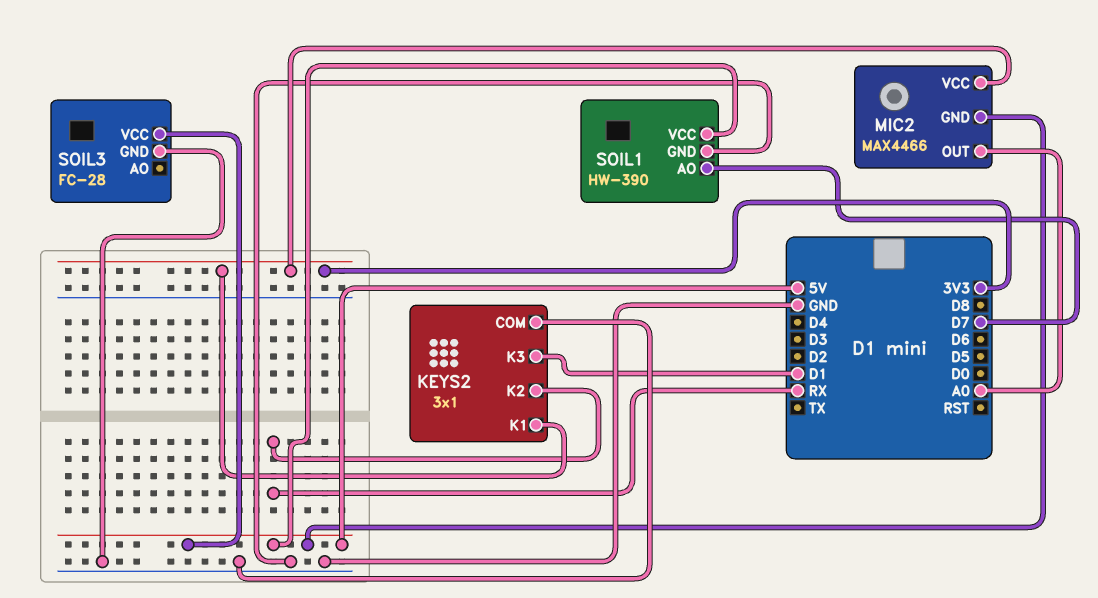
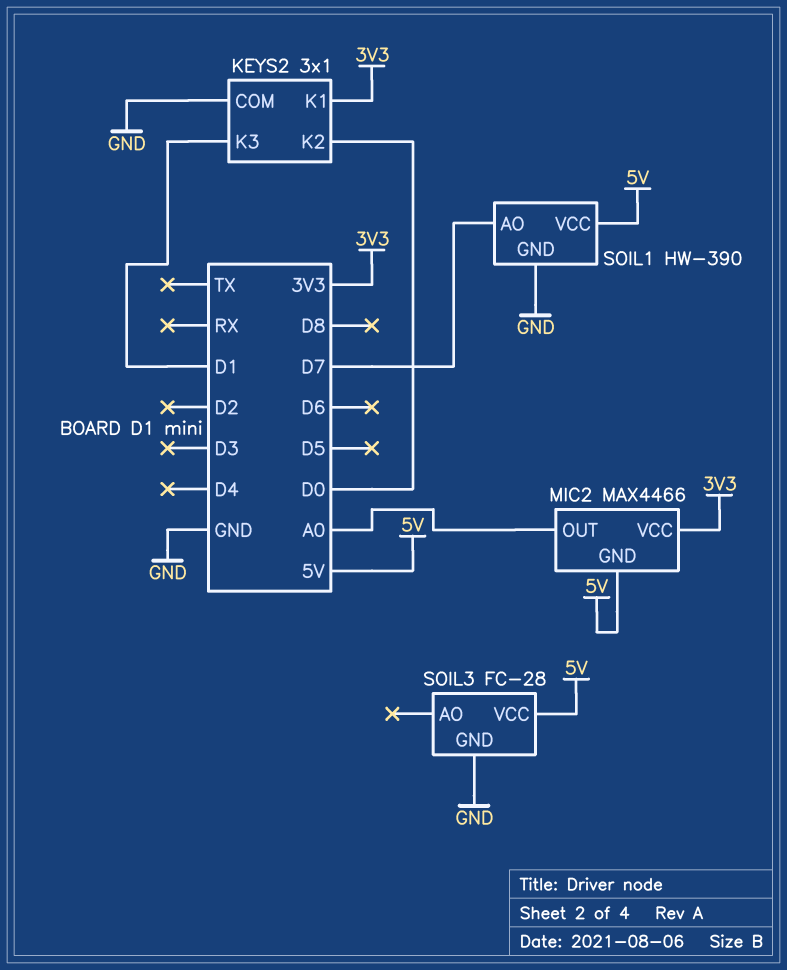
KEYS2 pin K2: RX -> D0

